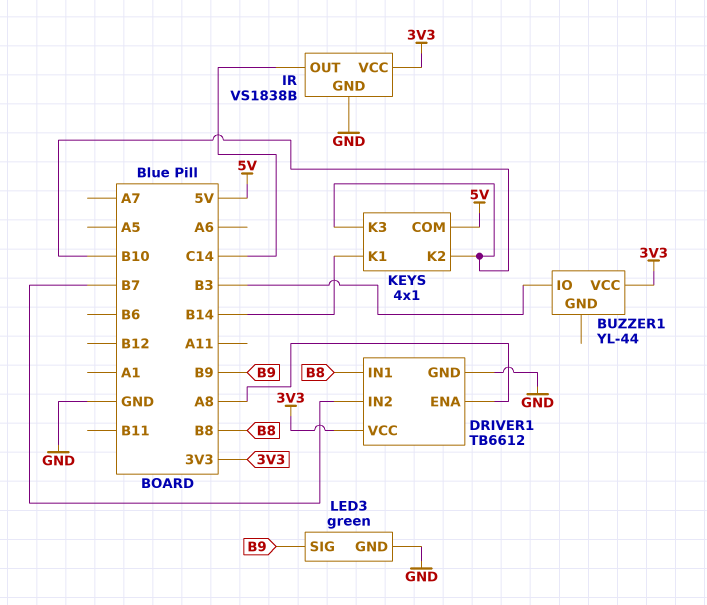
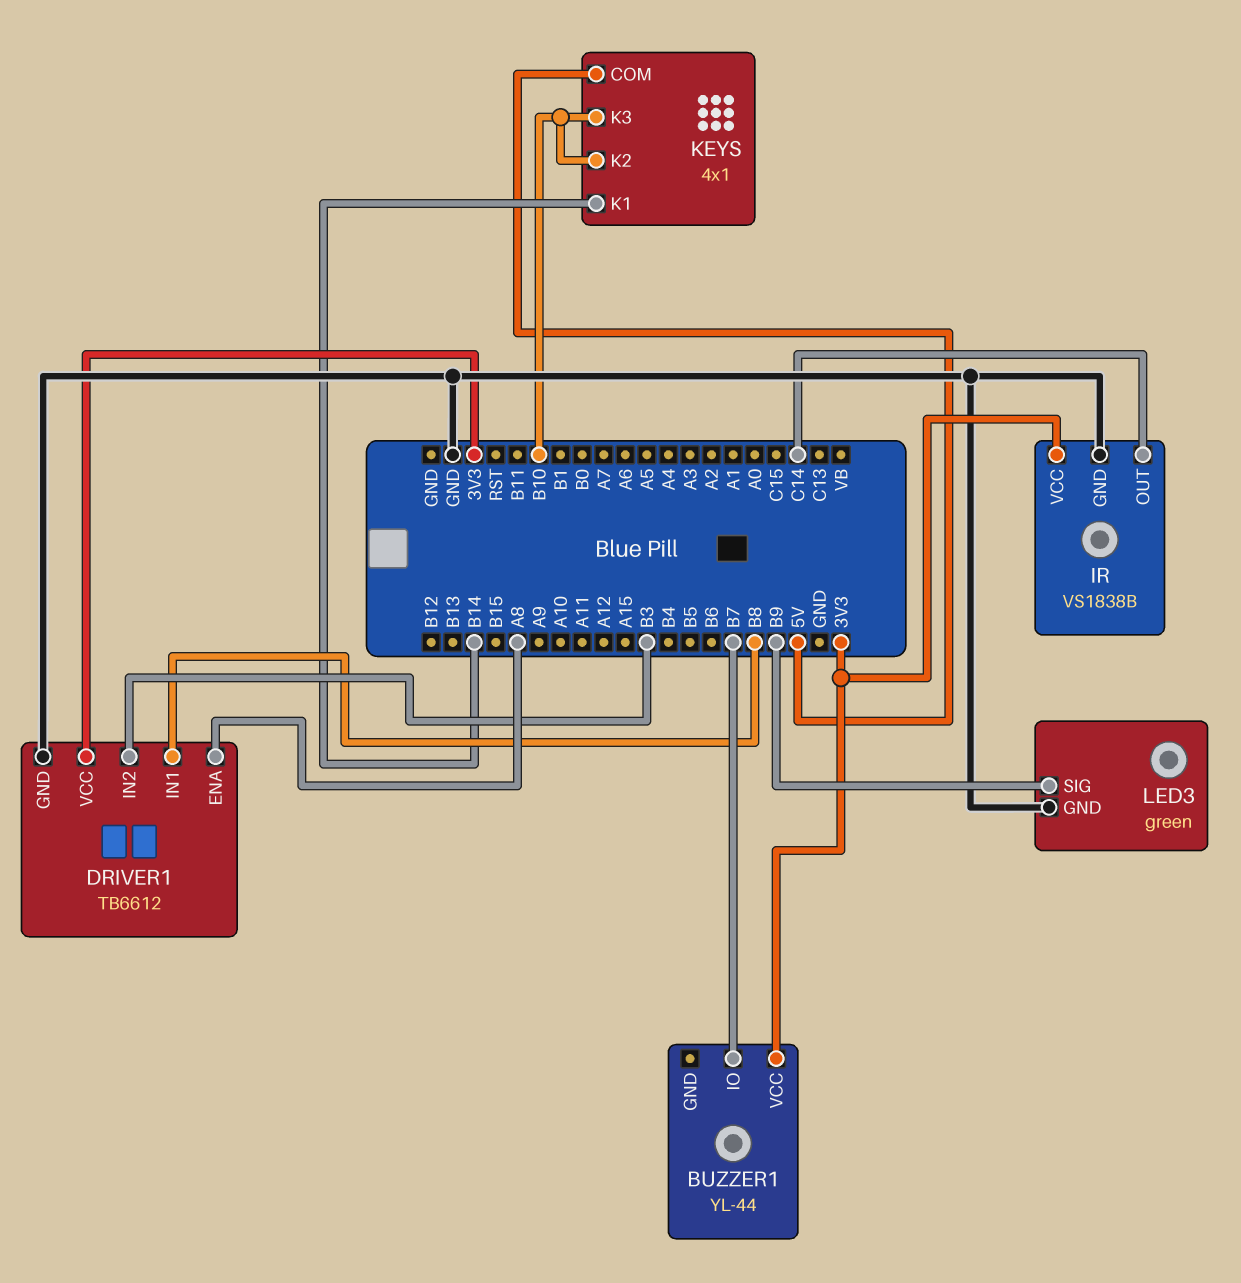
BUZZER1 pin IO: B3 -> B7
DRIVER1 pin IN2: B7 -> B3

